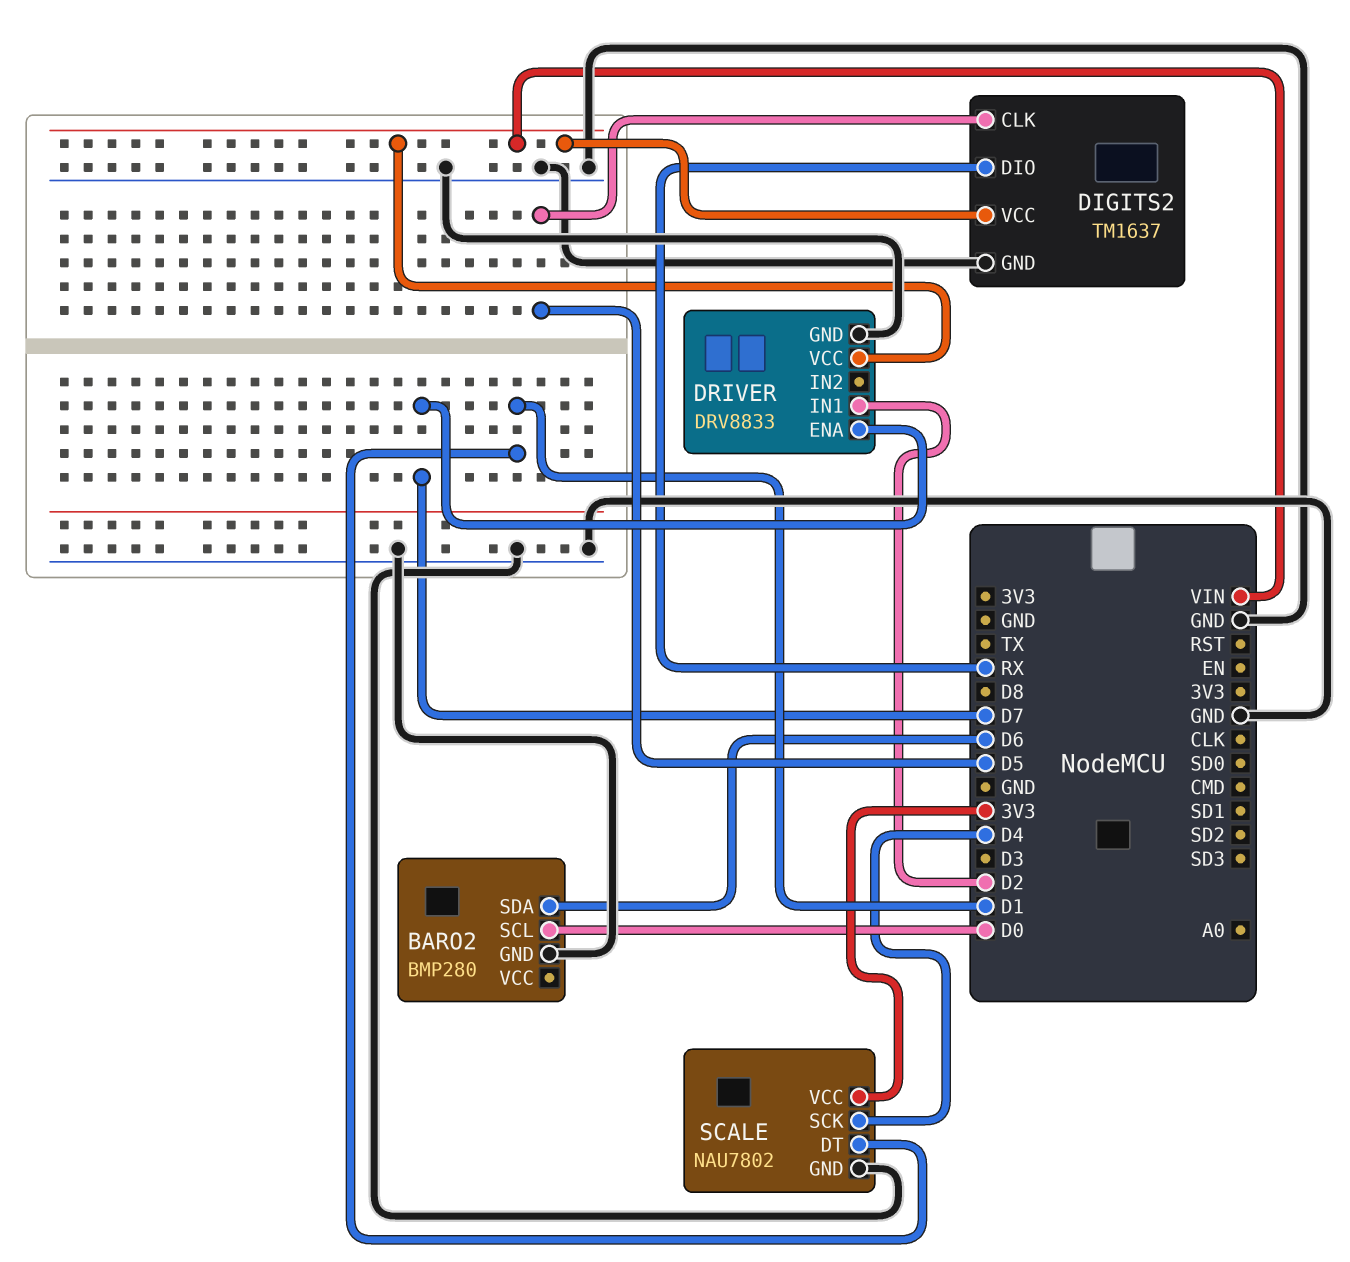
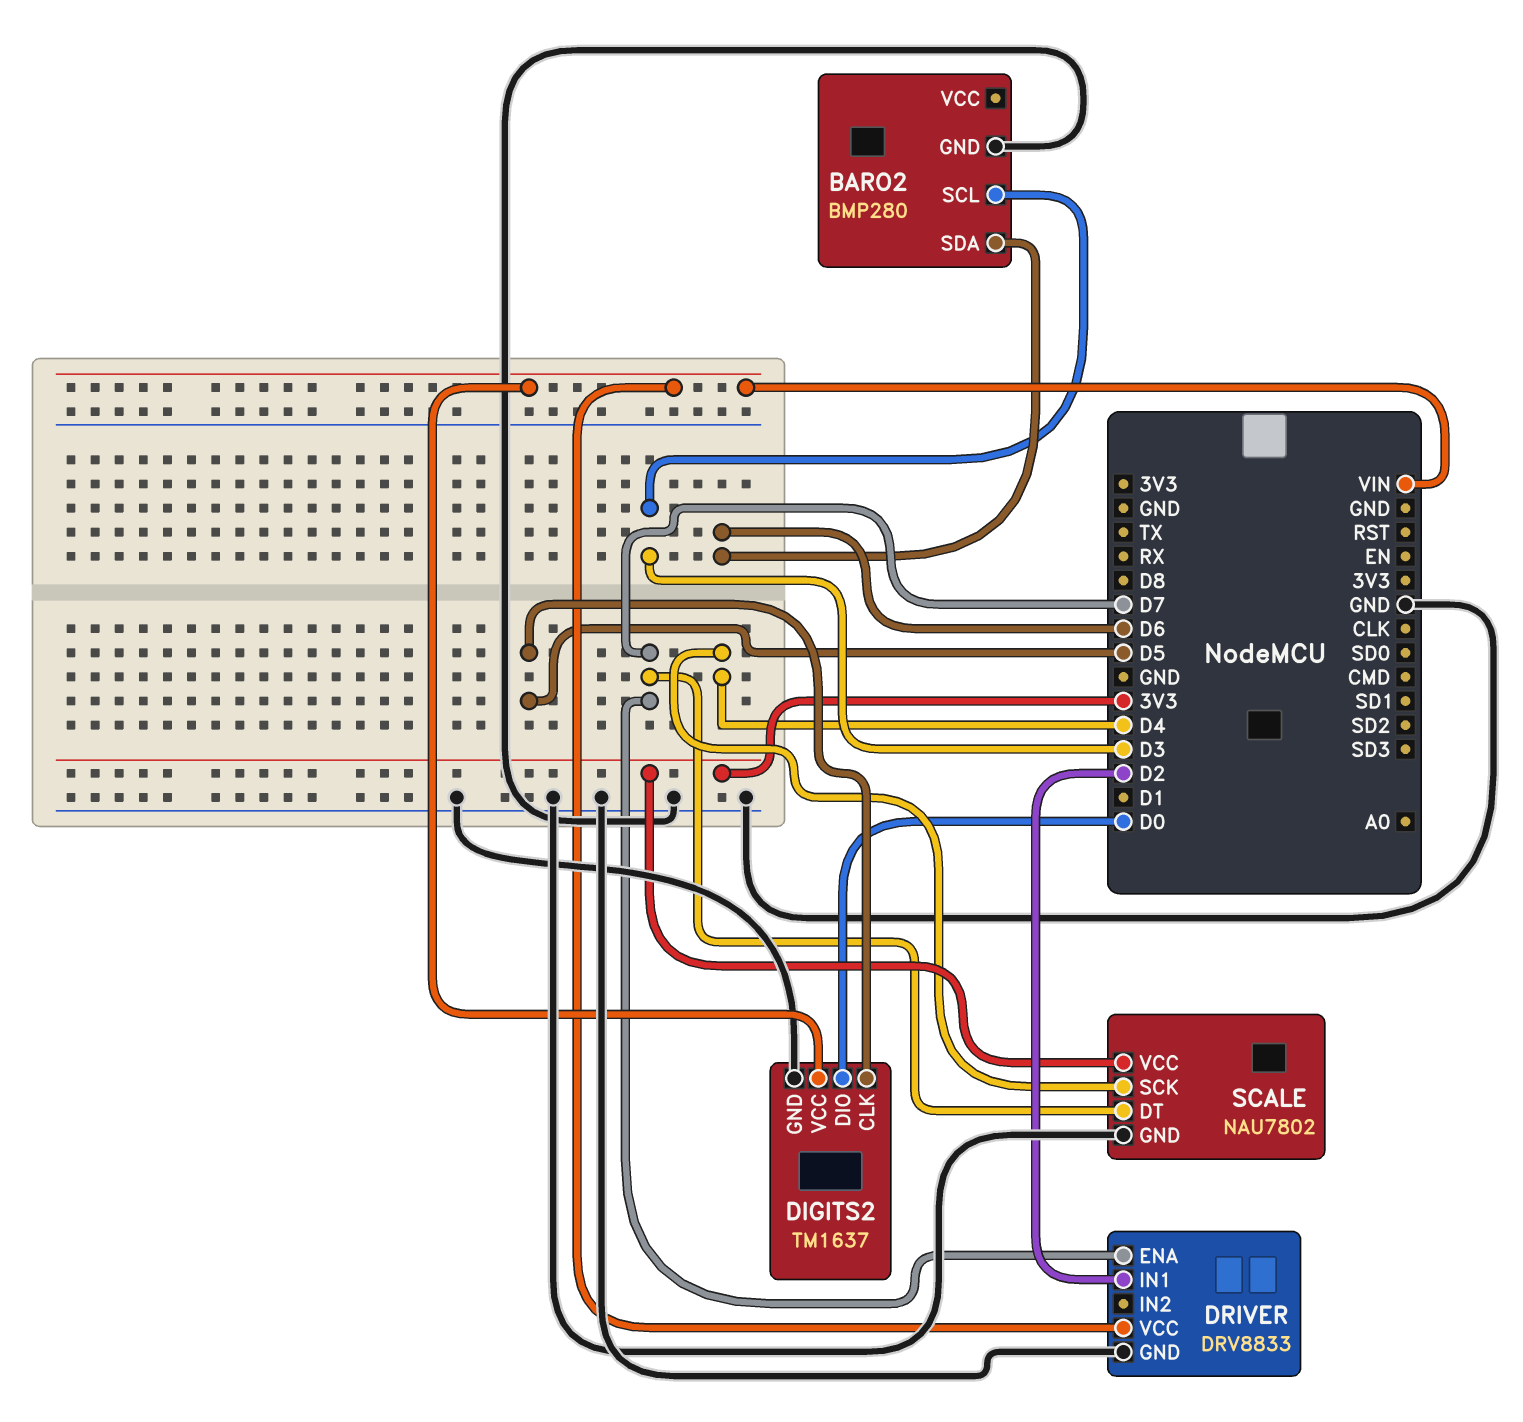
BARO2 pin SCL: D0 -> D3
DIGITS2 pin DIO: RX -> D0
SCALE pin DT: D1 -> D7

